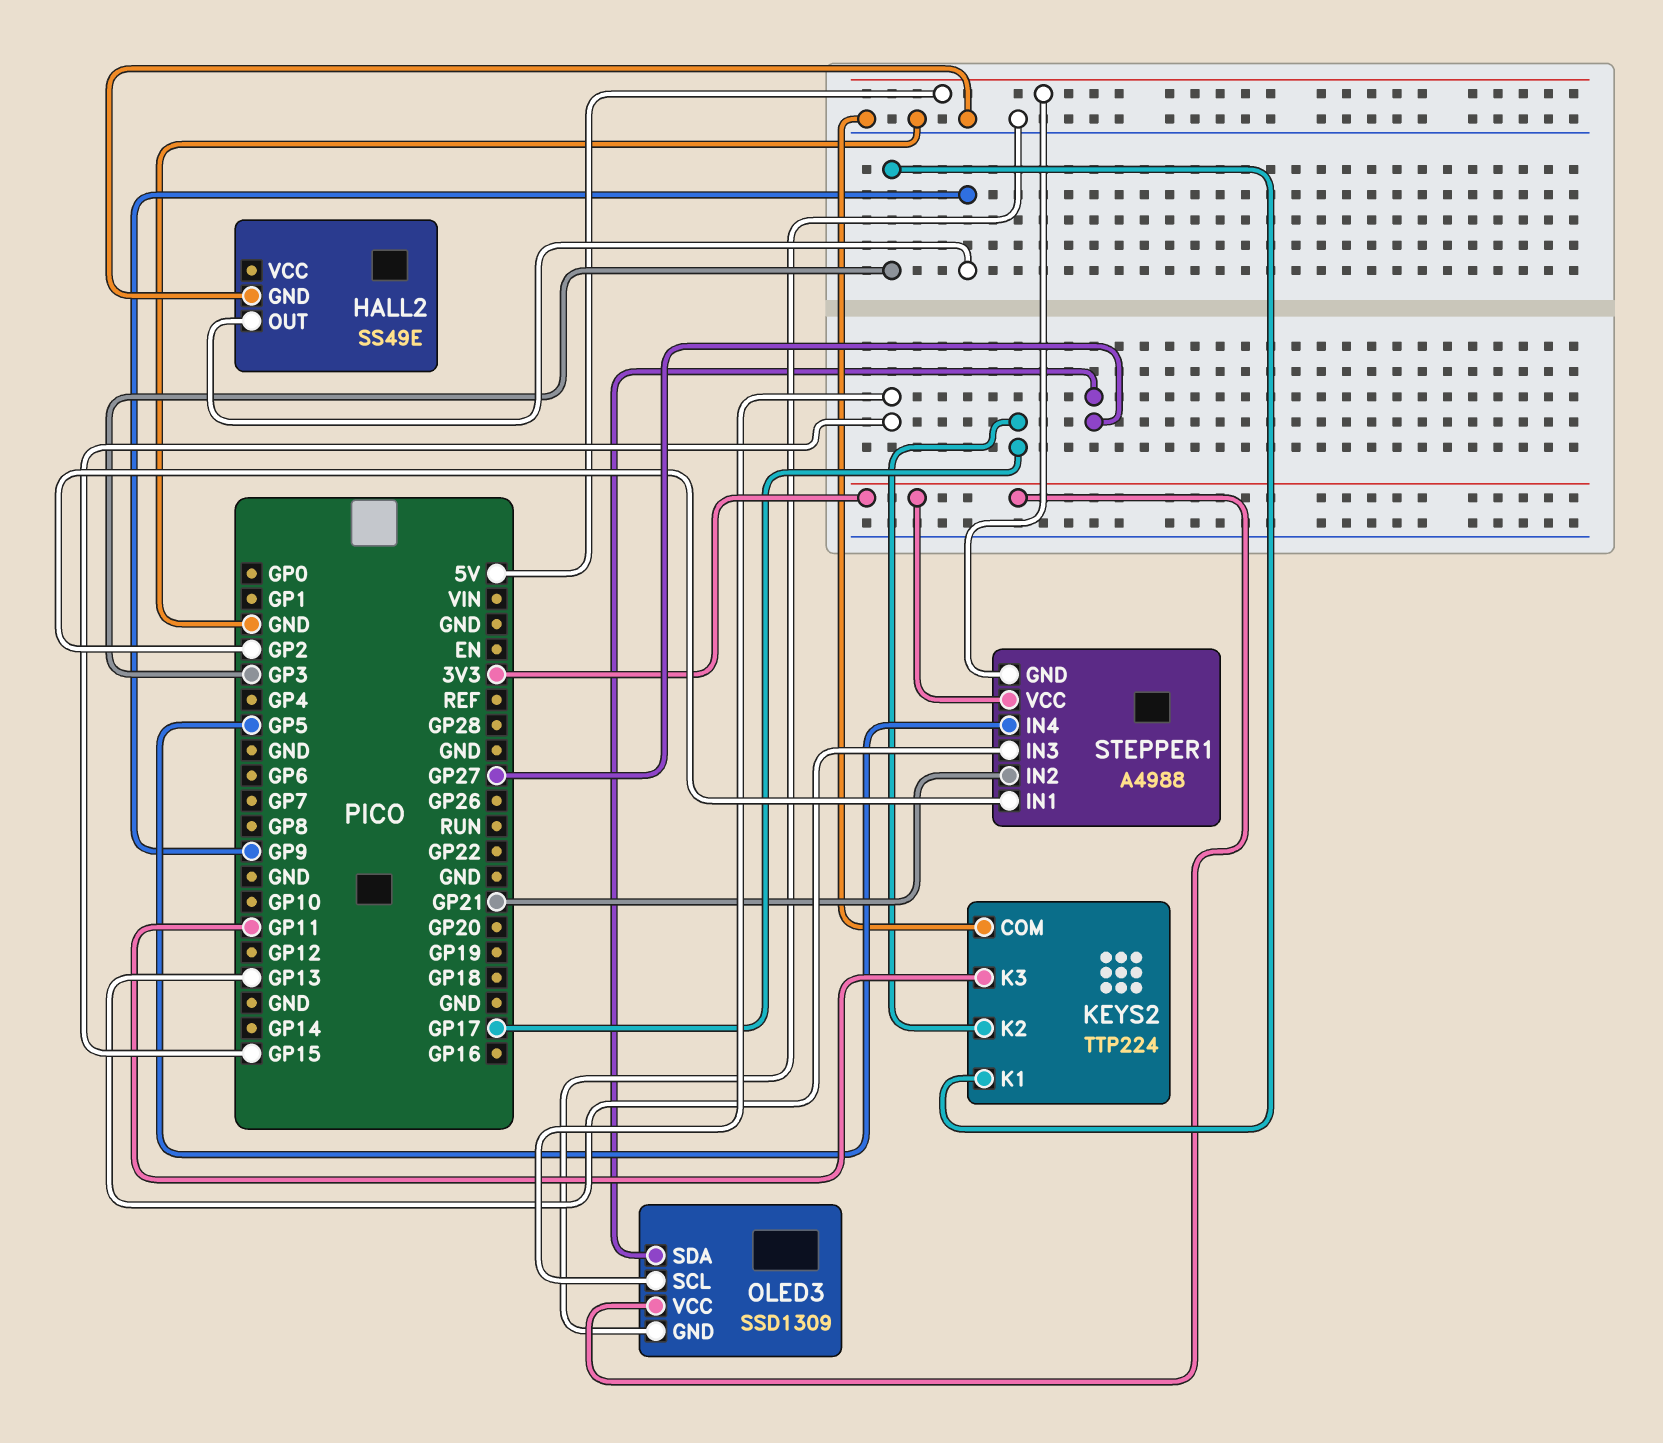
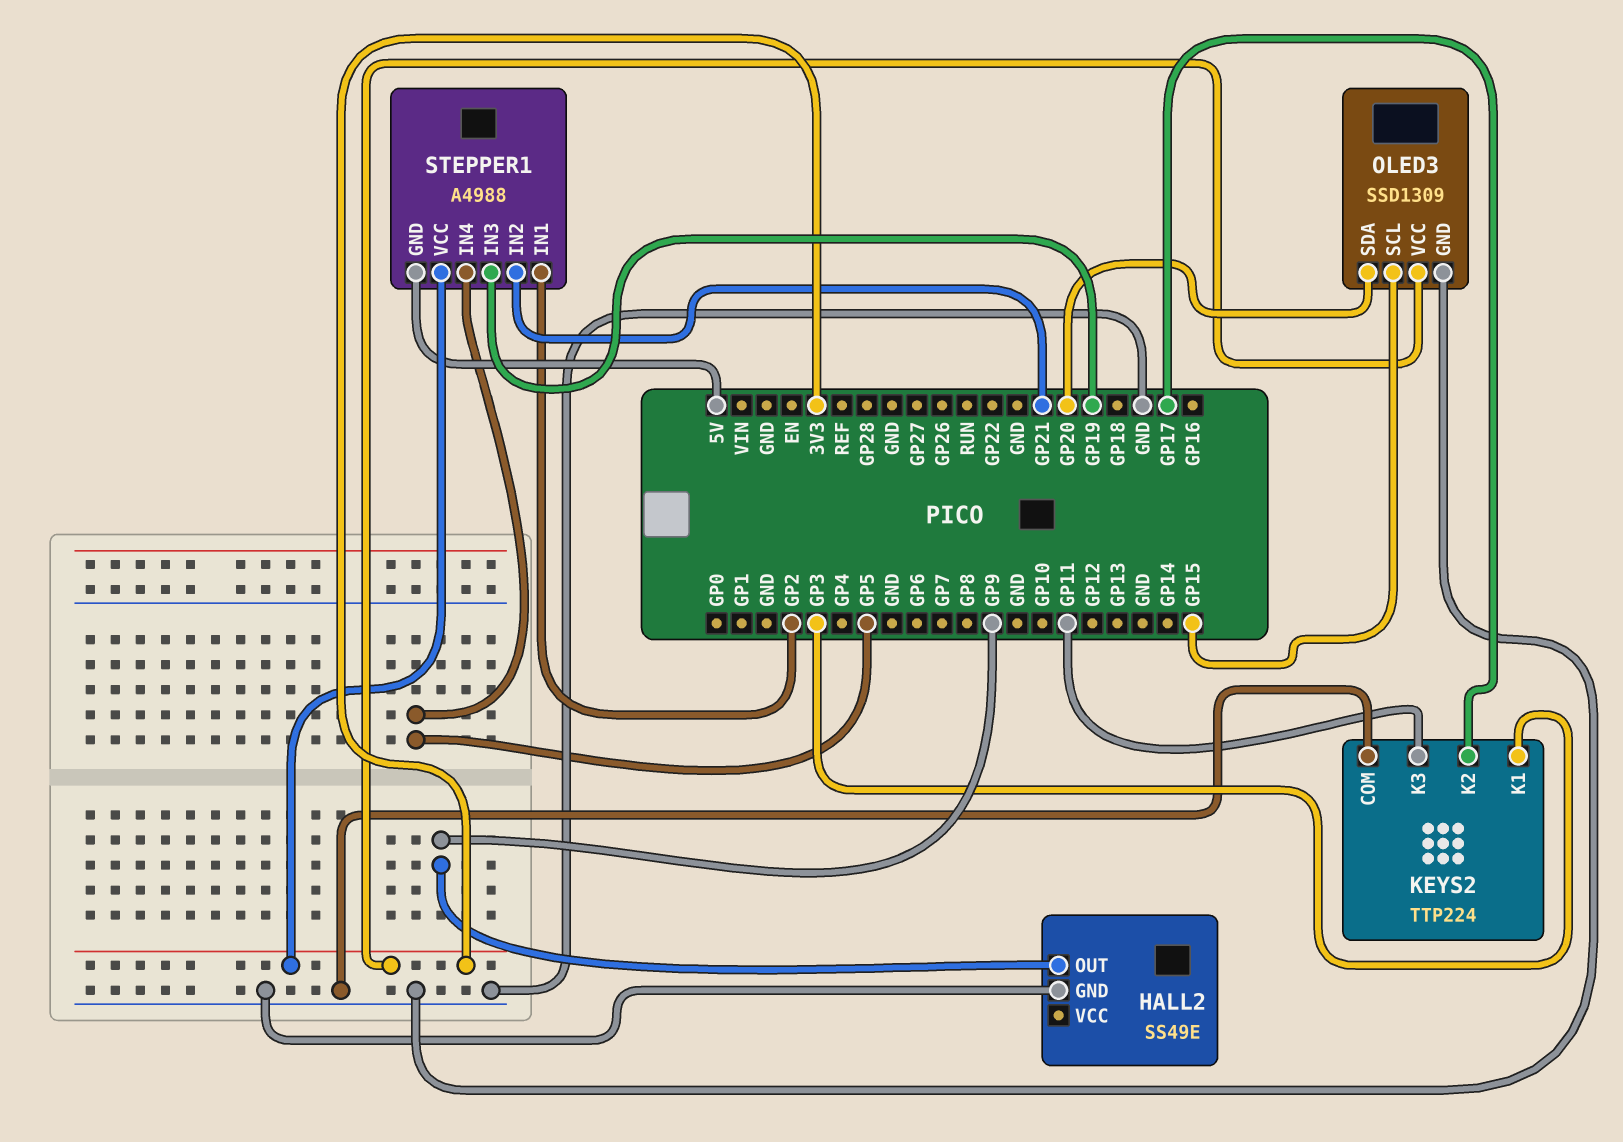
OLED3 pin SDA: GP27 -> GP20
STEPPER1 pin IN3: GP13 -> GP19

